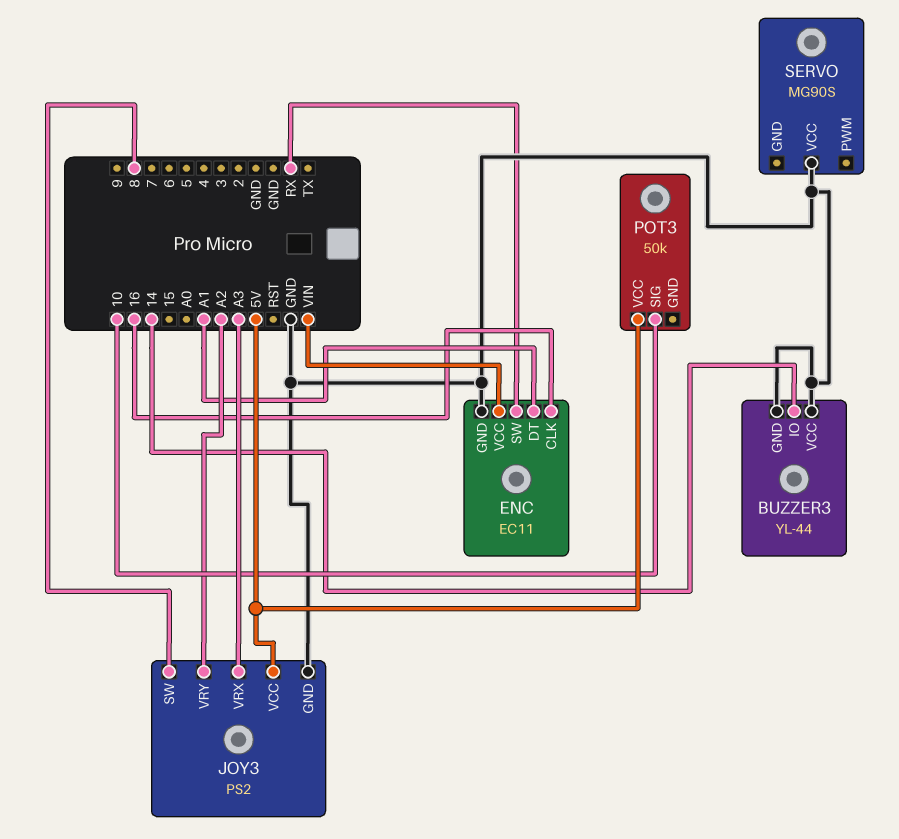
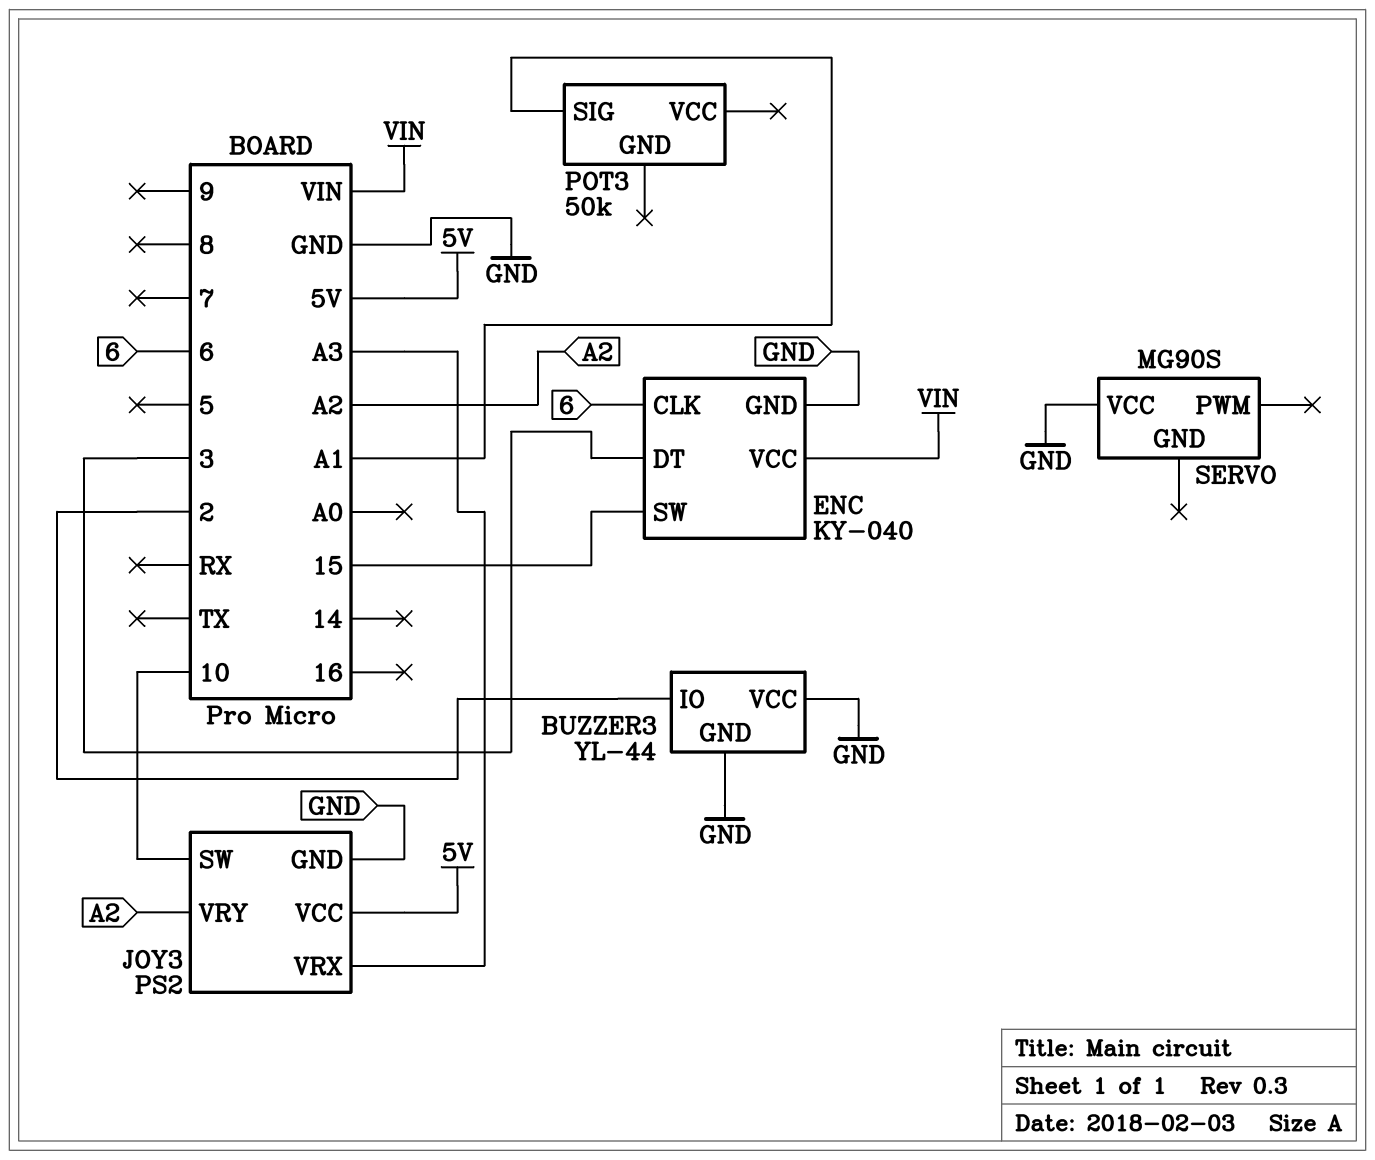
BUZZER3 pin IO: 14 -> 2
ENC: EC11 -> KY-040
ENC pin CLK: 16 -> 6
ENC pin DT: A1 -> 3
ENC pin SW: RX -> 15
JOY3 pin SW: 8 -> 10
POT3 pin SIG: 10 -> A1
POT3 pin VCC: 5V -> none

